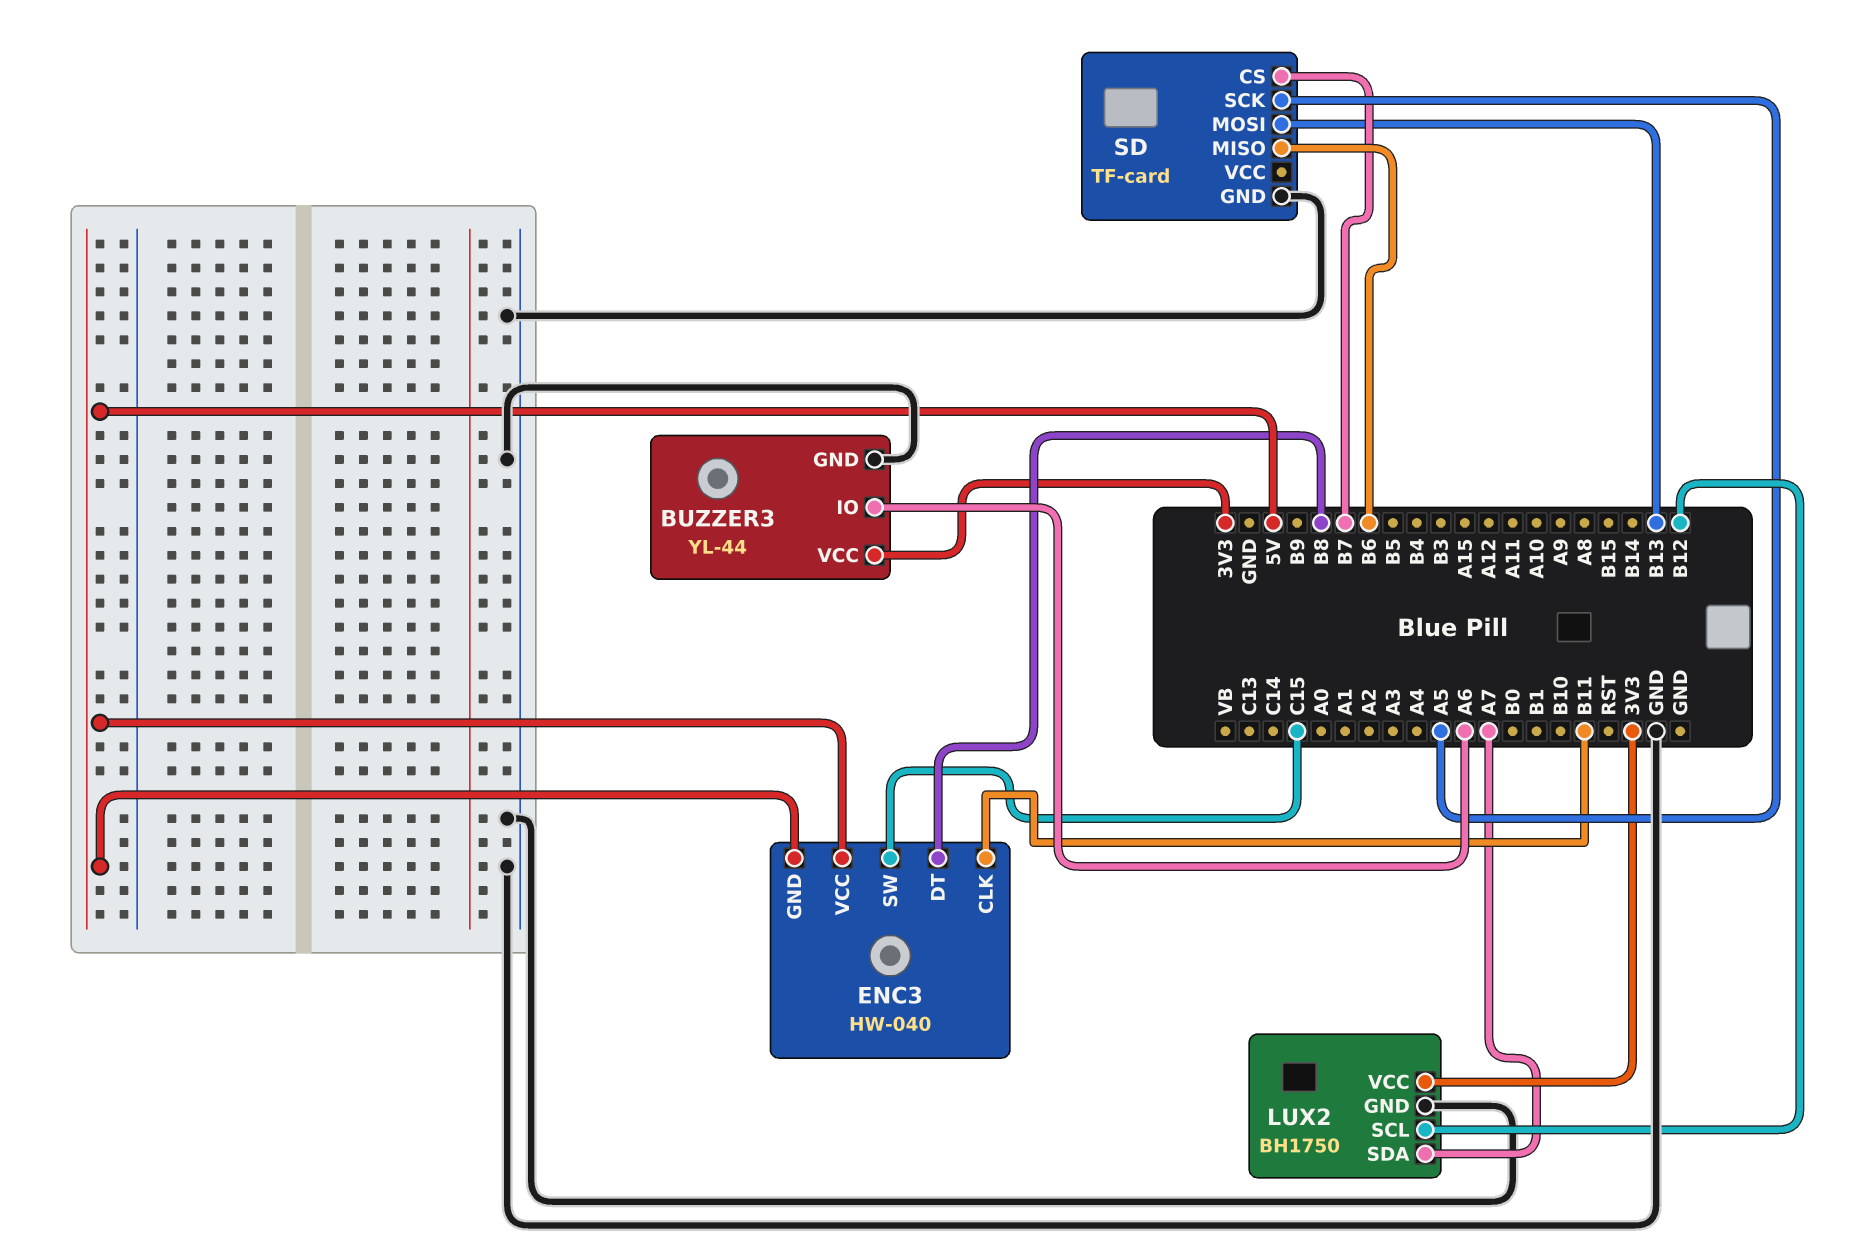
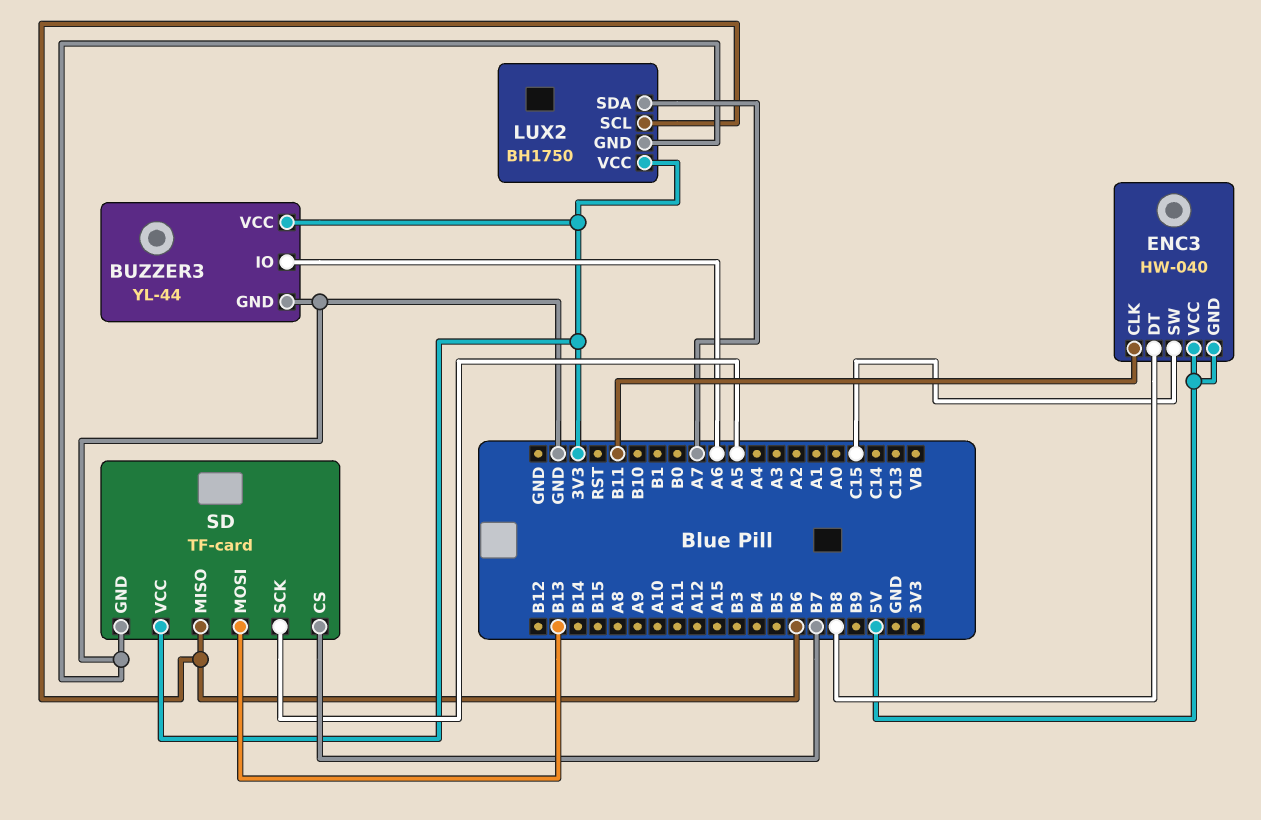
LUX2 pin SCL: B12 -> B6
SD pin VCC: none -> 3V3

